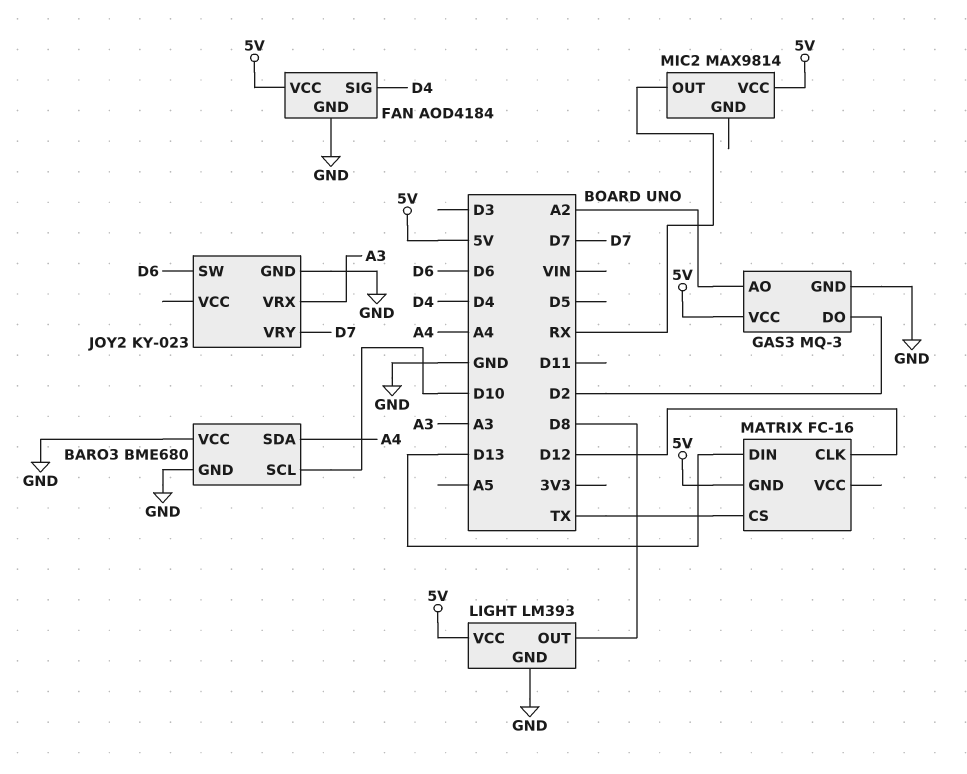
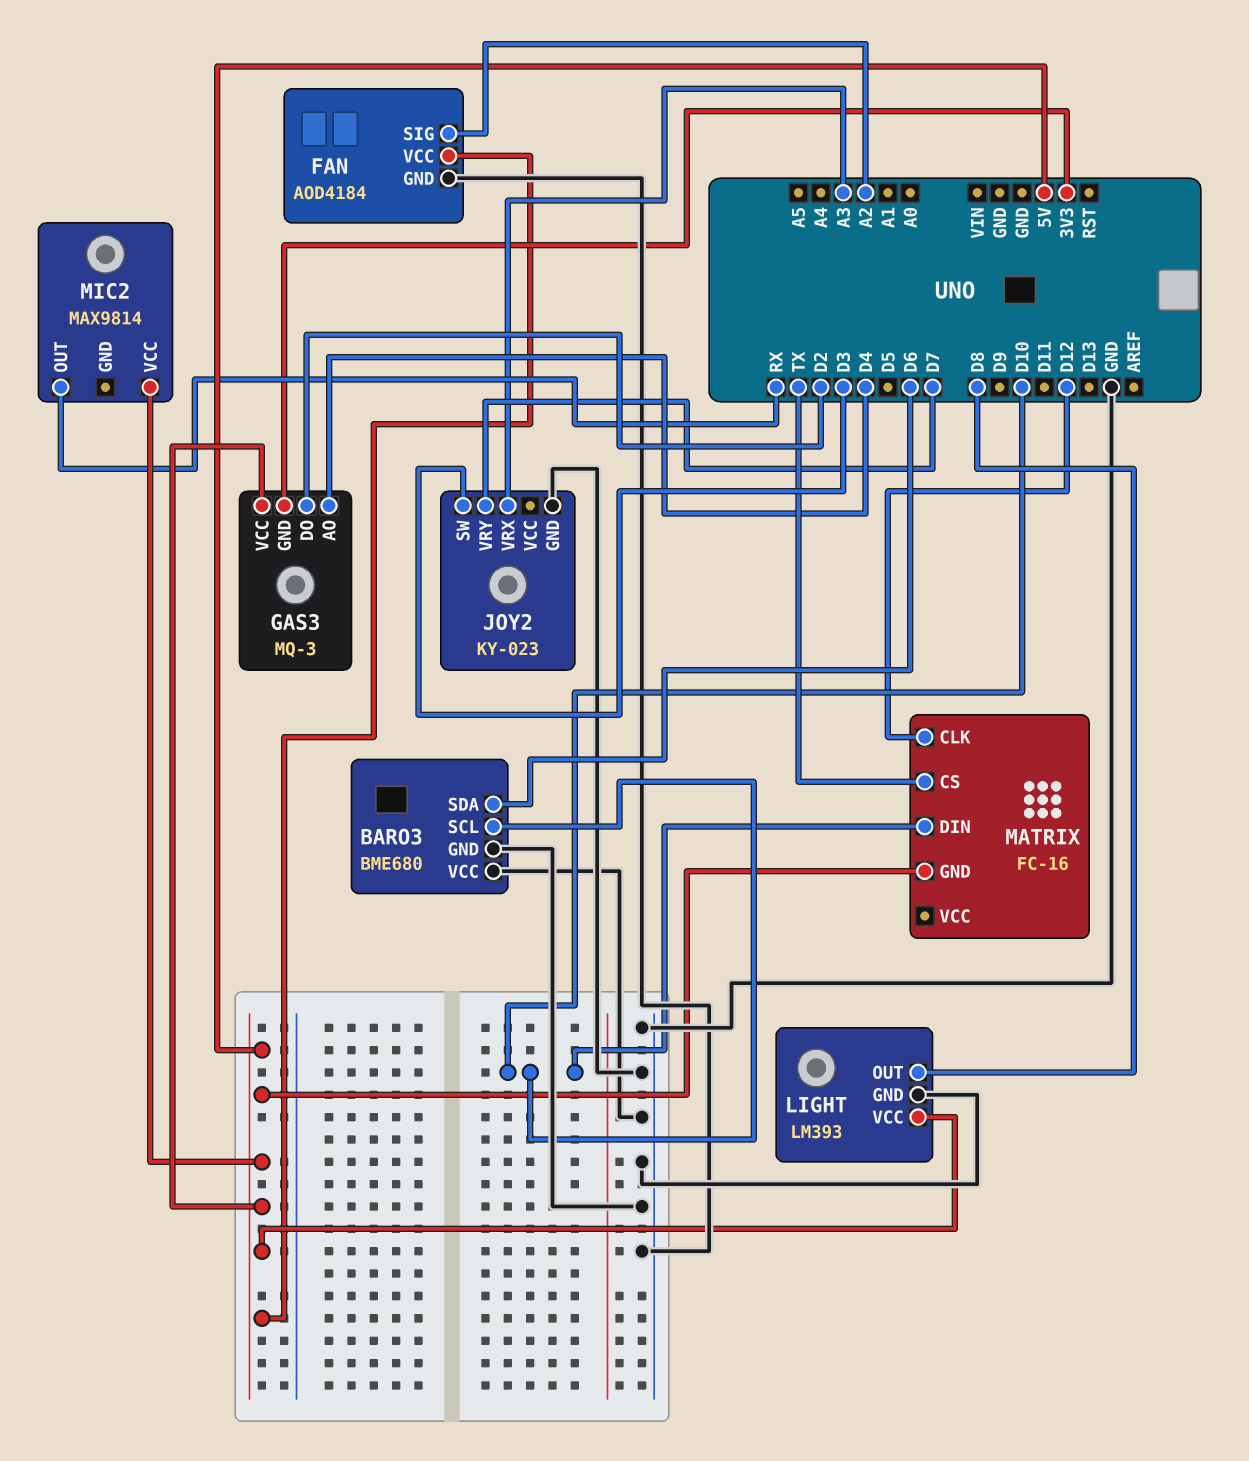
BARO3 pin SDA: A4 -> D6
FAN pin SIG: D4 -> A2
GAS3 pin AO: A2 -> D4
GAS3 pin GND: GND -> 3V3
JOY2 pin SW: D6 -> D3
MATRIX pin DIN: D13 -> D10

